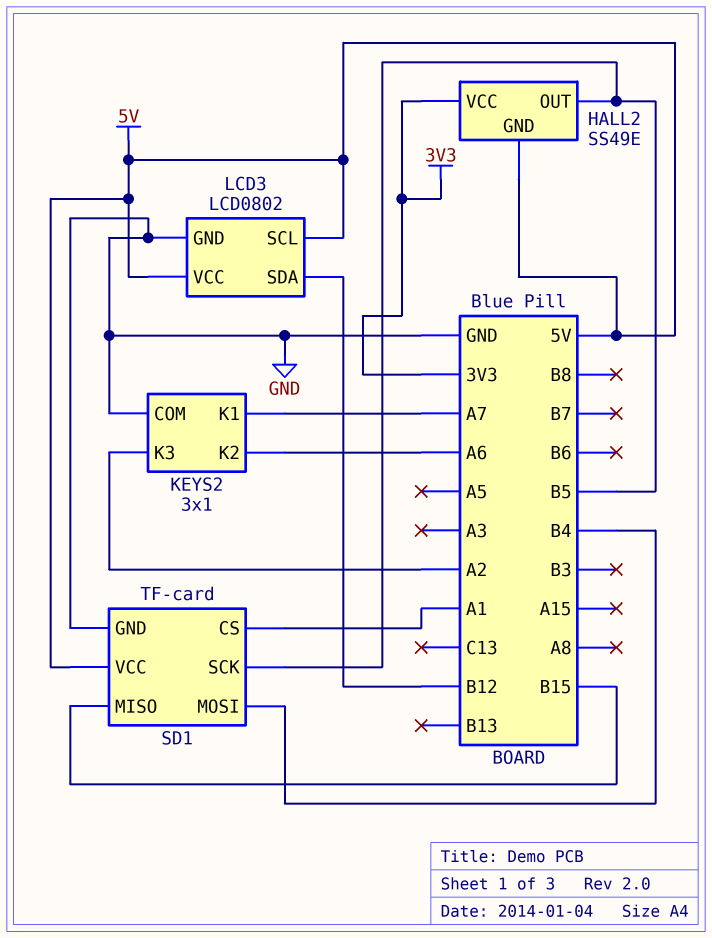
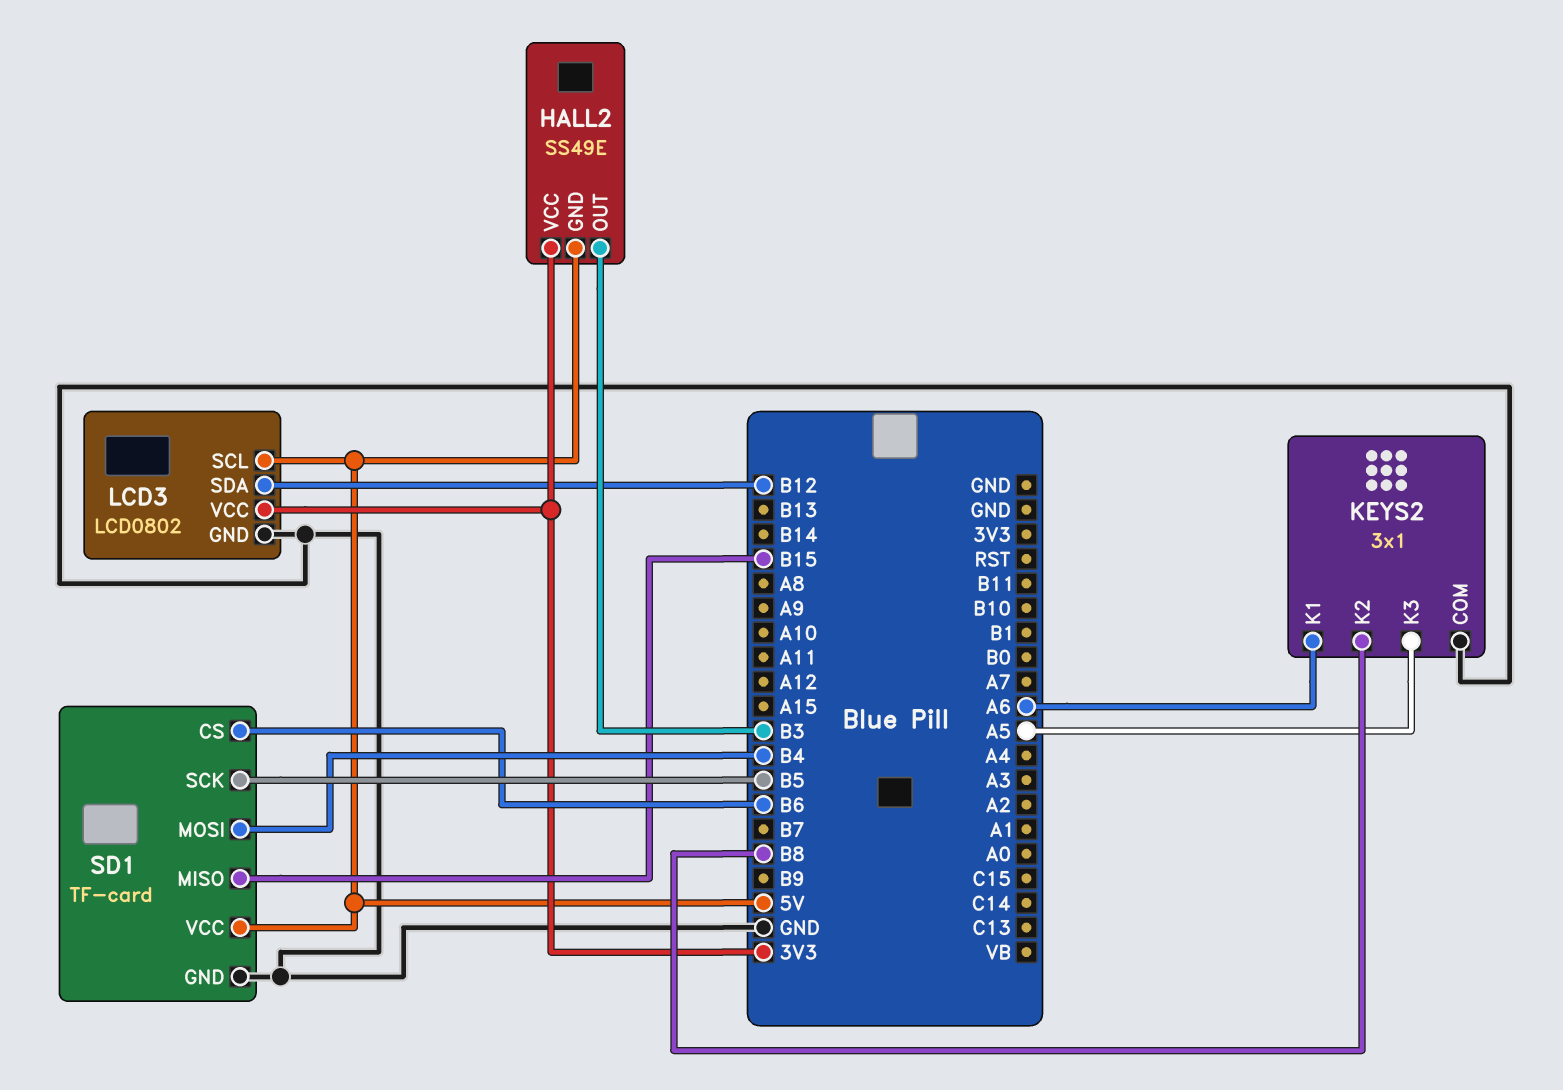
HALL2 pin OUT: B5 -> B3
KEYS2 pin K1: A7 -> A6
KEYS2 pin K2: A6 -> B8
KEYS2 pin K3: A2 -> A5
LCD3 pin VCC: 5V -> 3V3
SD1 pin CS: A1 -> B6

